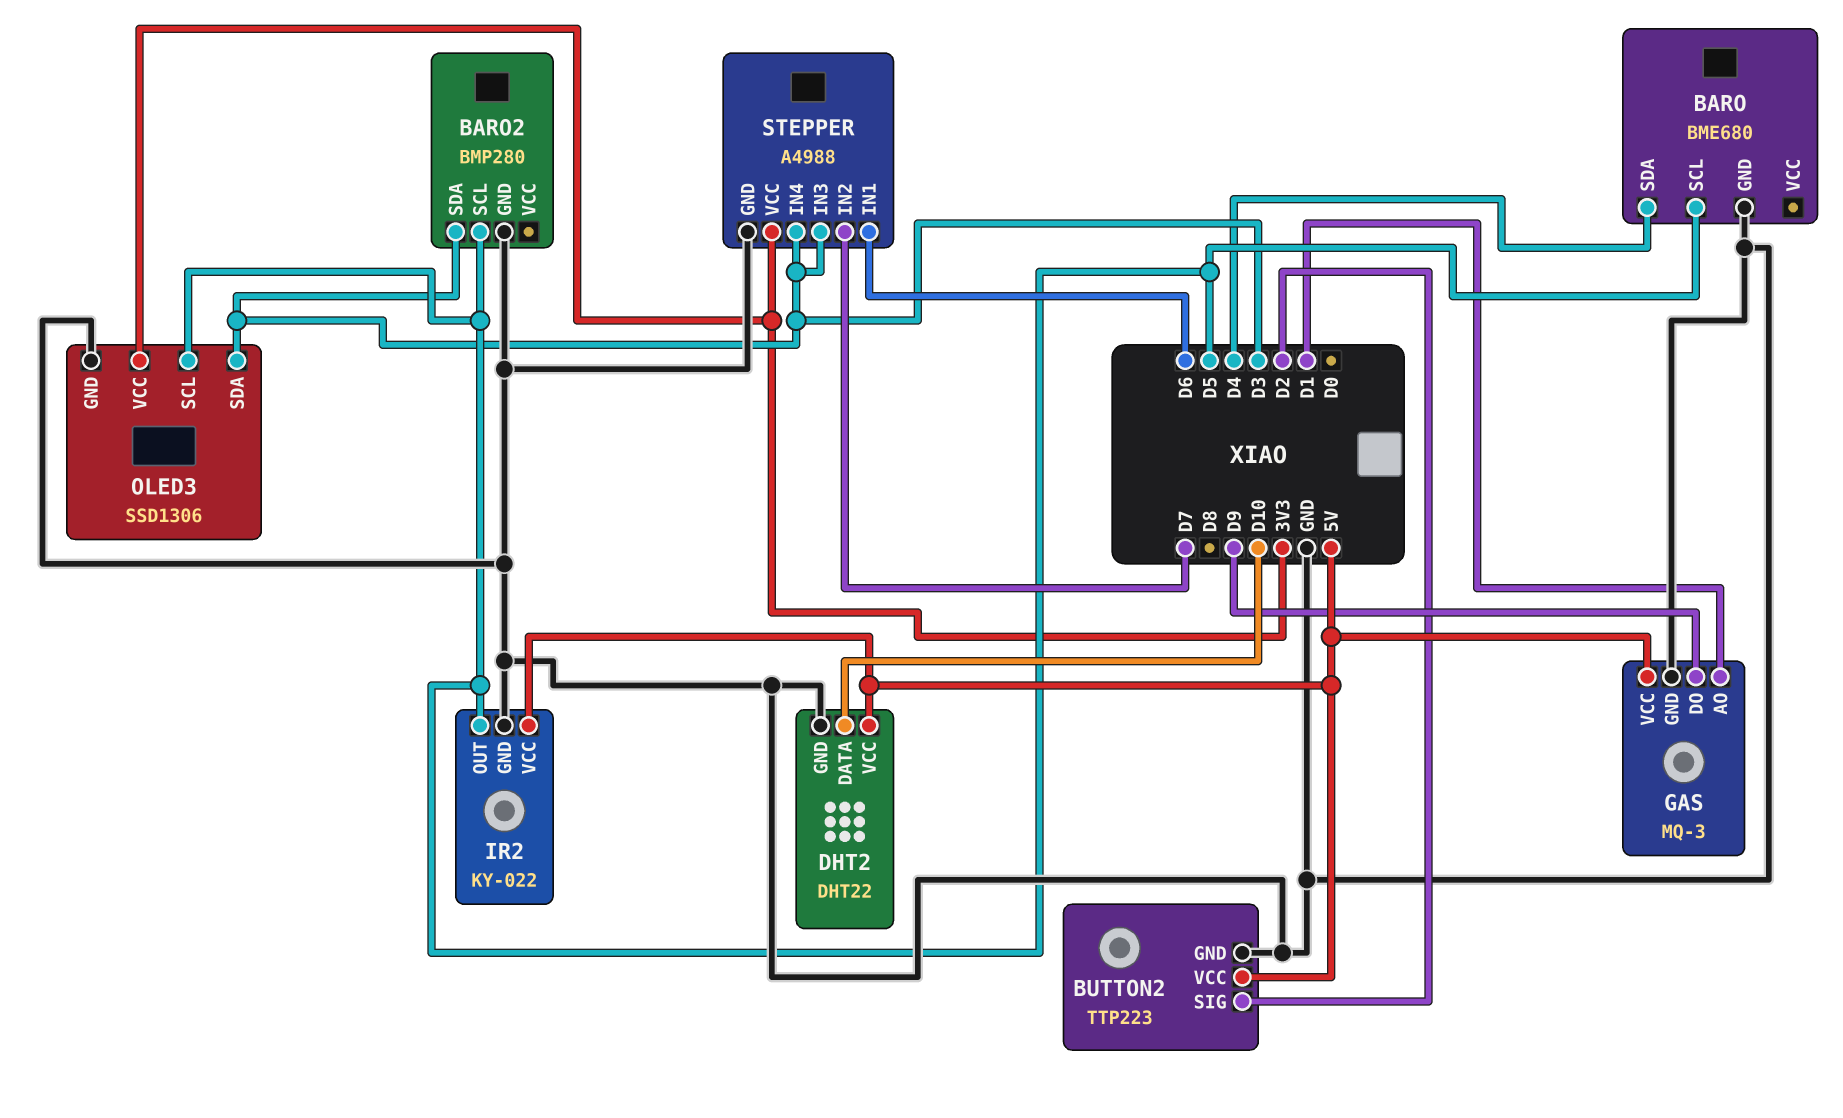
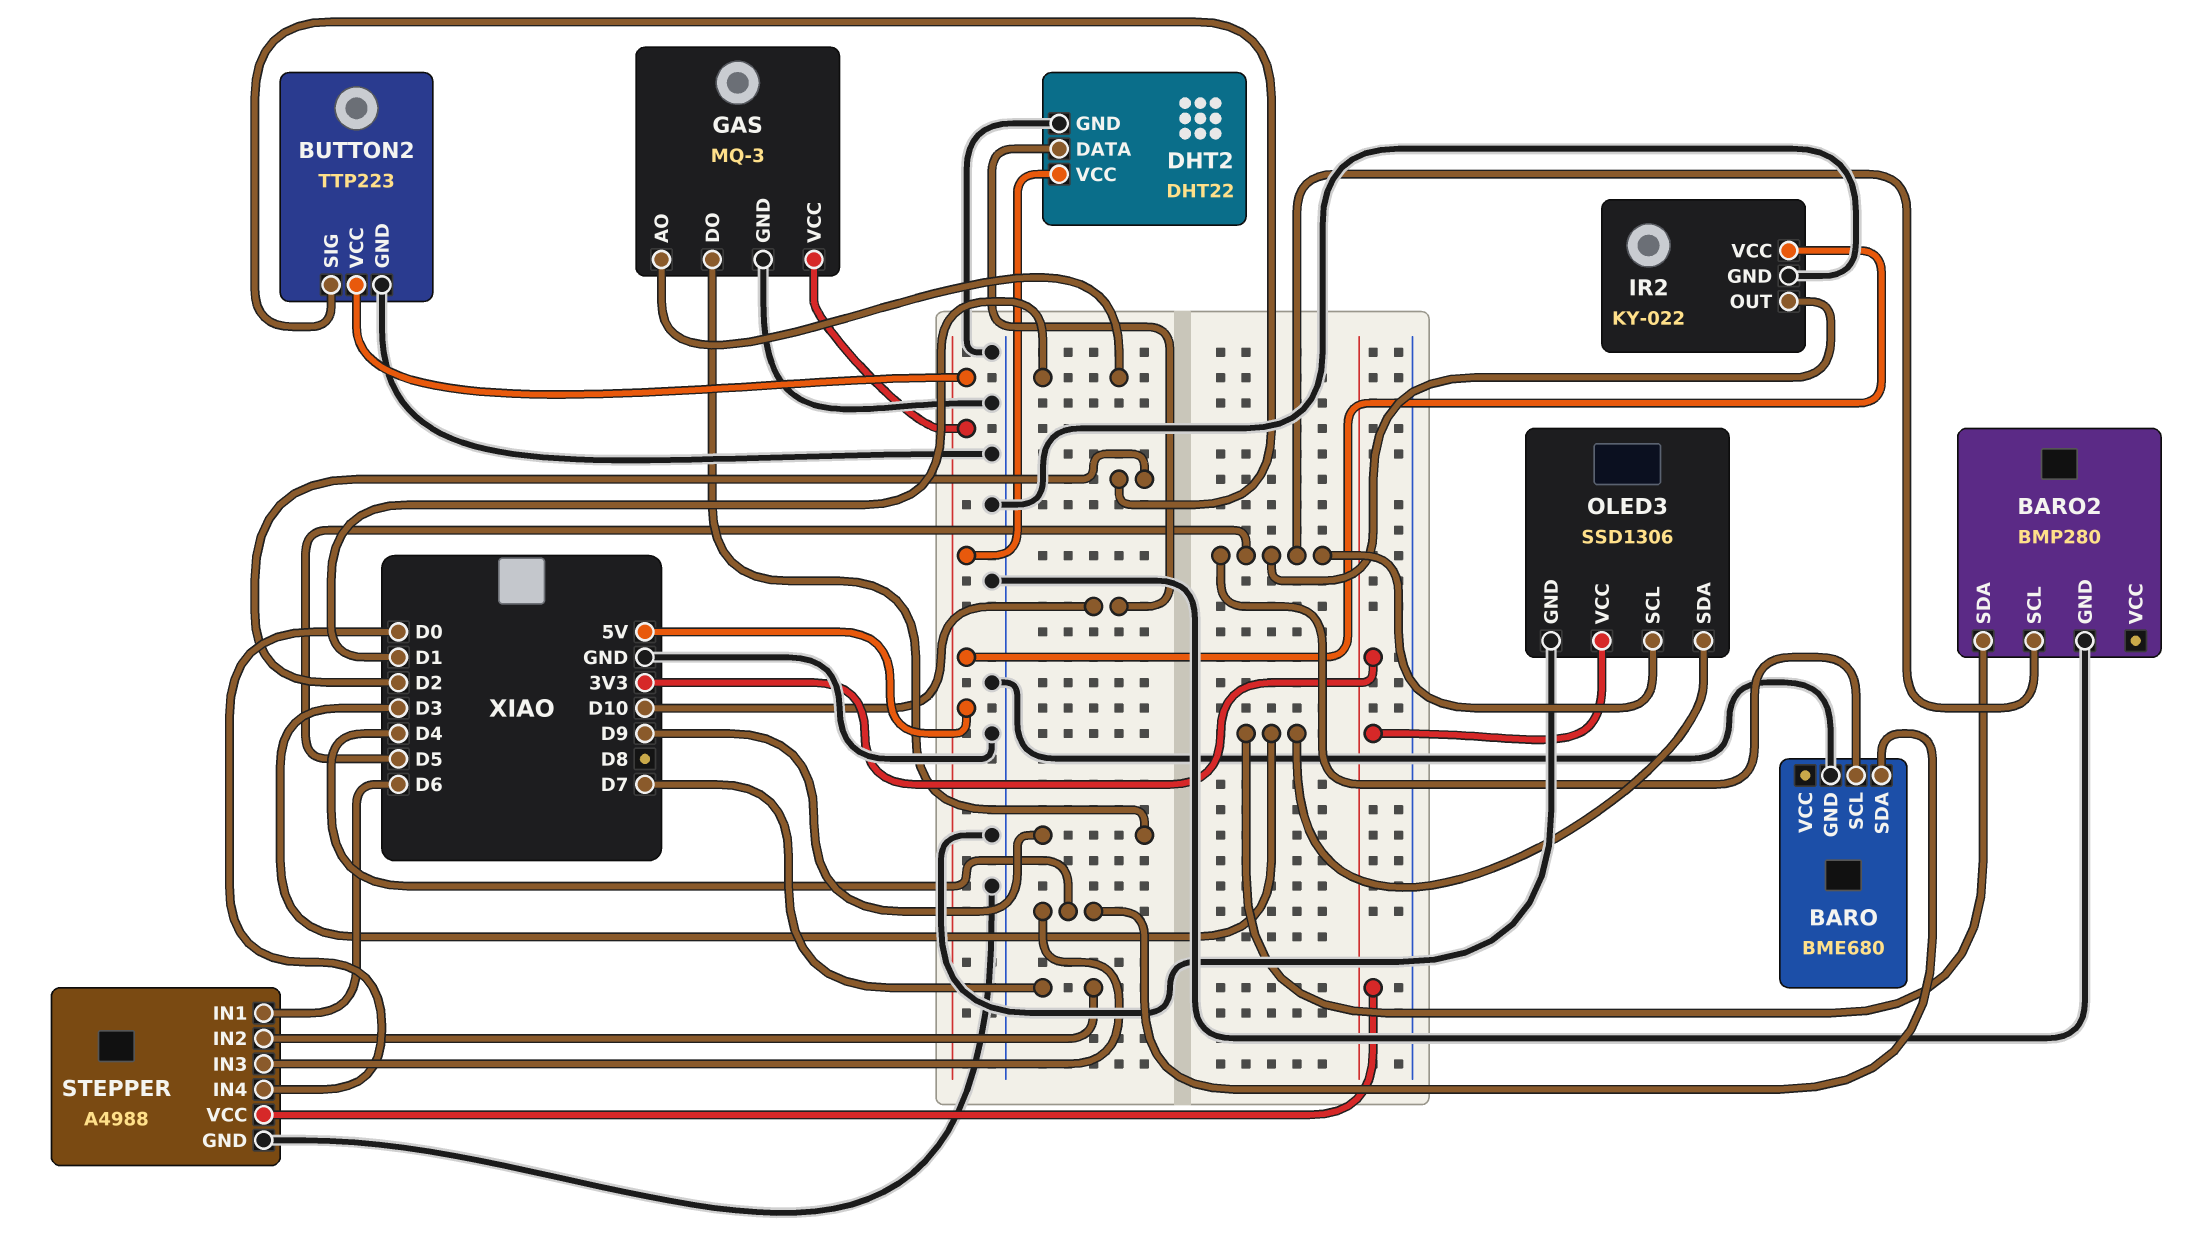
STEPPER pin IN3: D3 -> D4
STEPPER pin IN4: D3 -> D0

